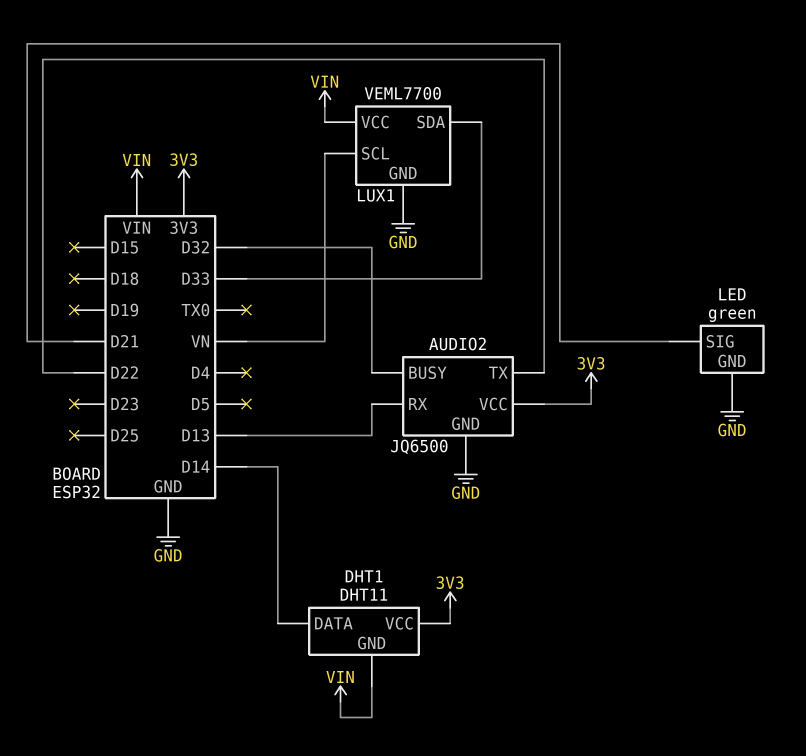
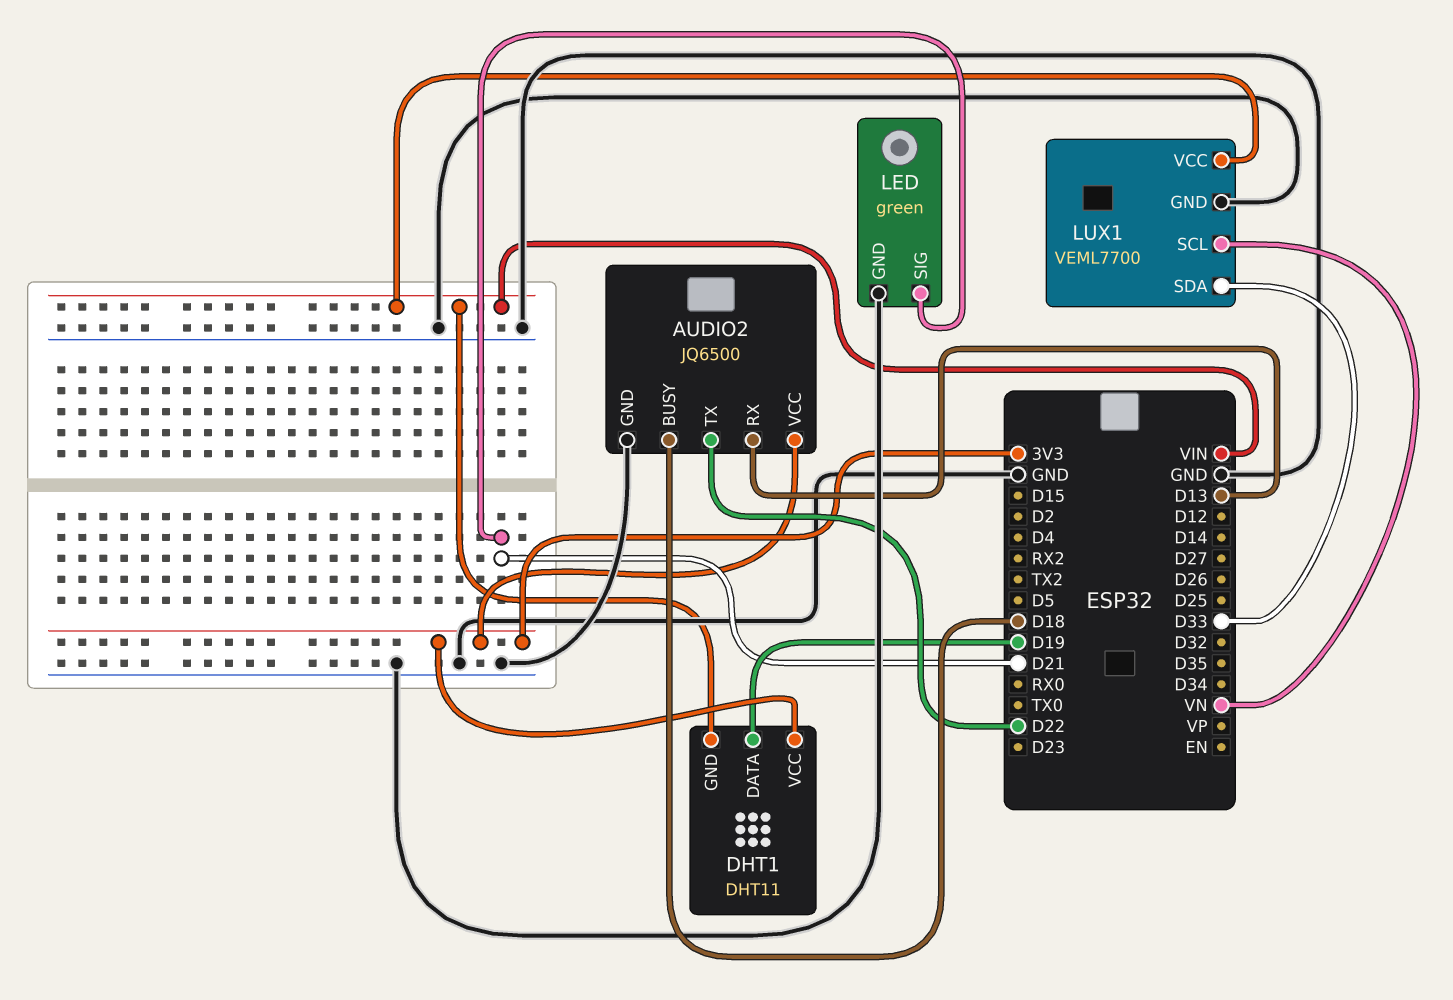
AUDIO2 pin BUSY: D32 -> D18
DHT1 pin DATA: D14 -> D19

